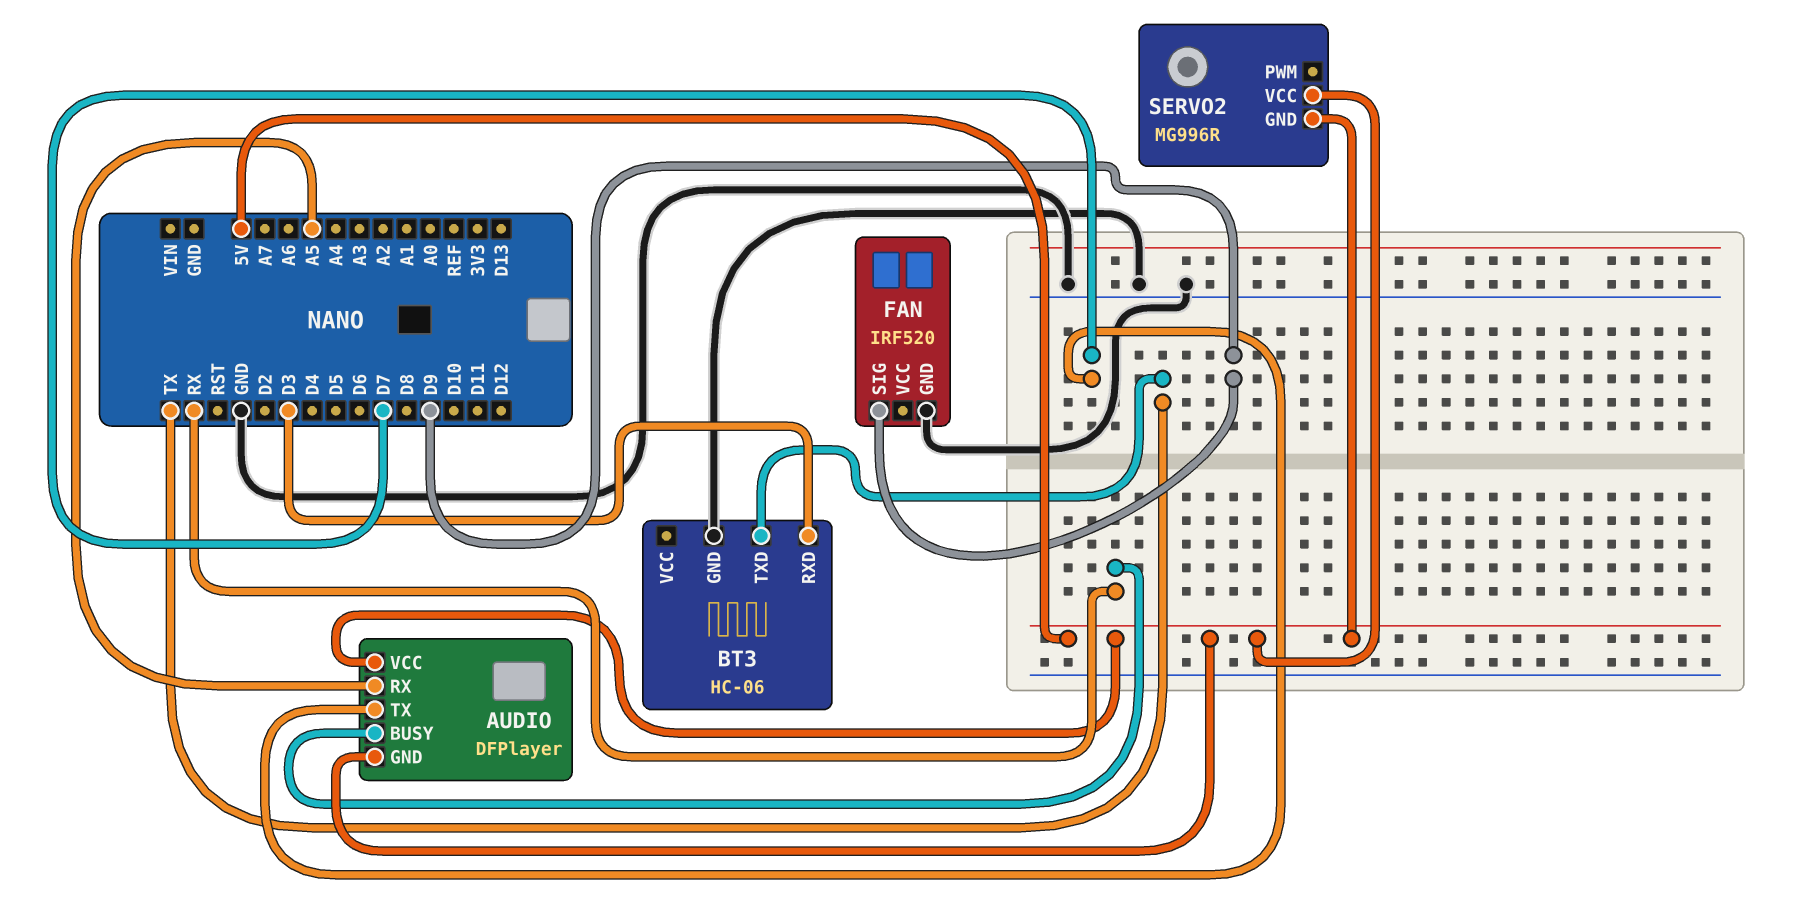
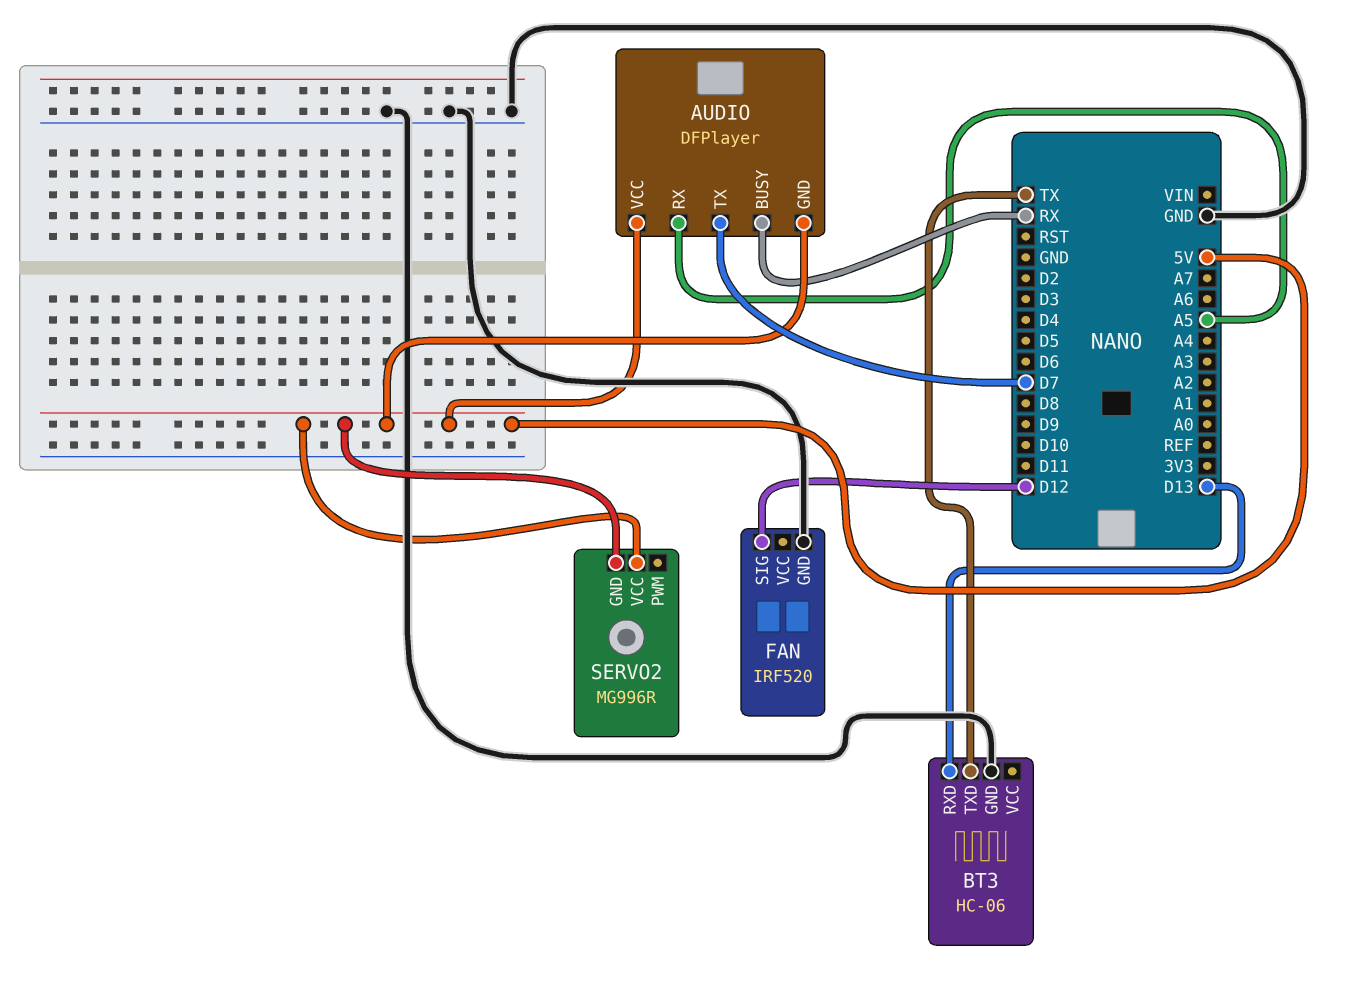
BT3 pin RXD: D3 -> D13
FAN pin SIG: D9 -> D12

